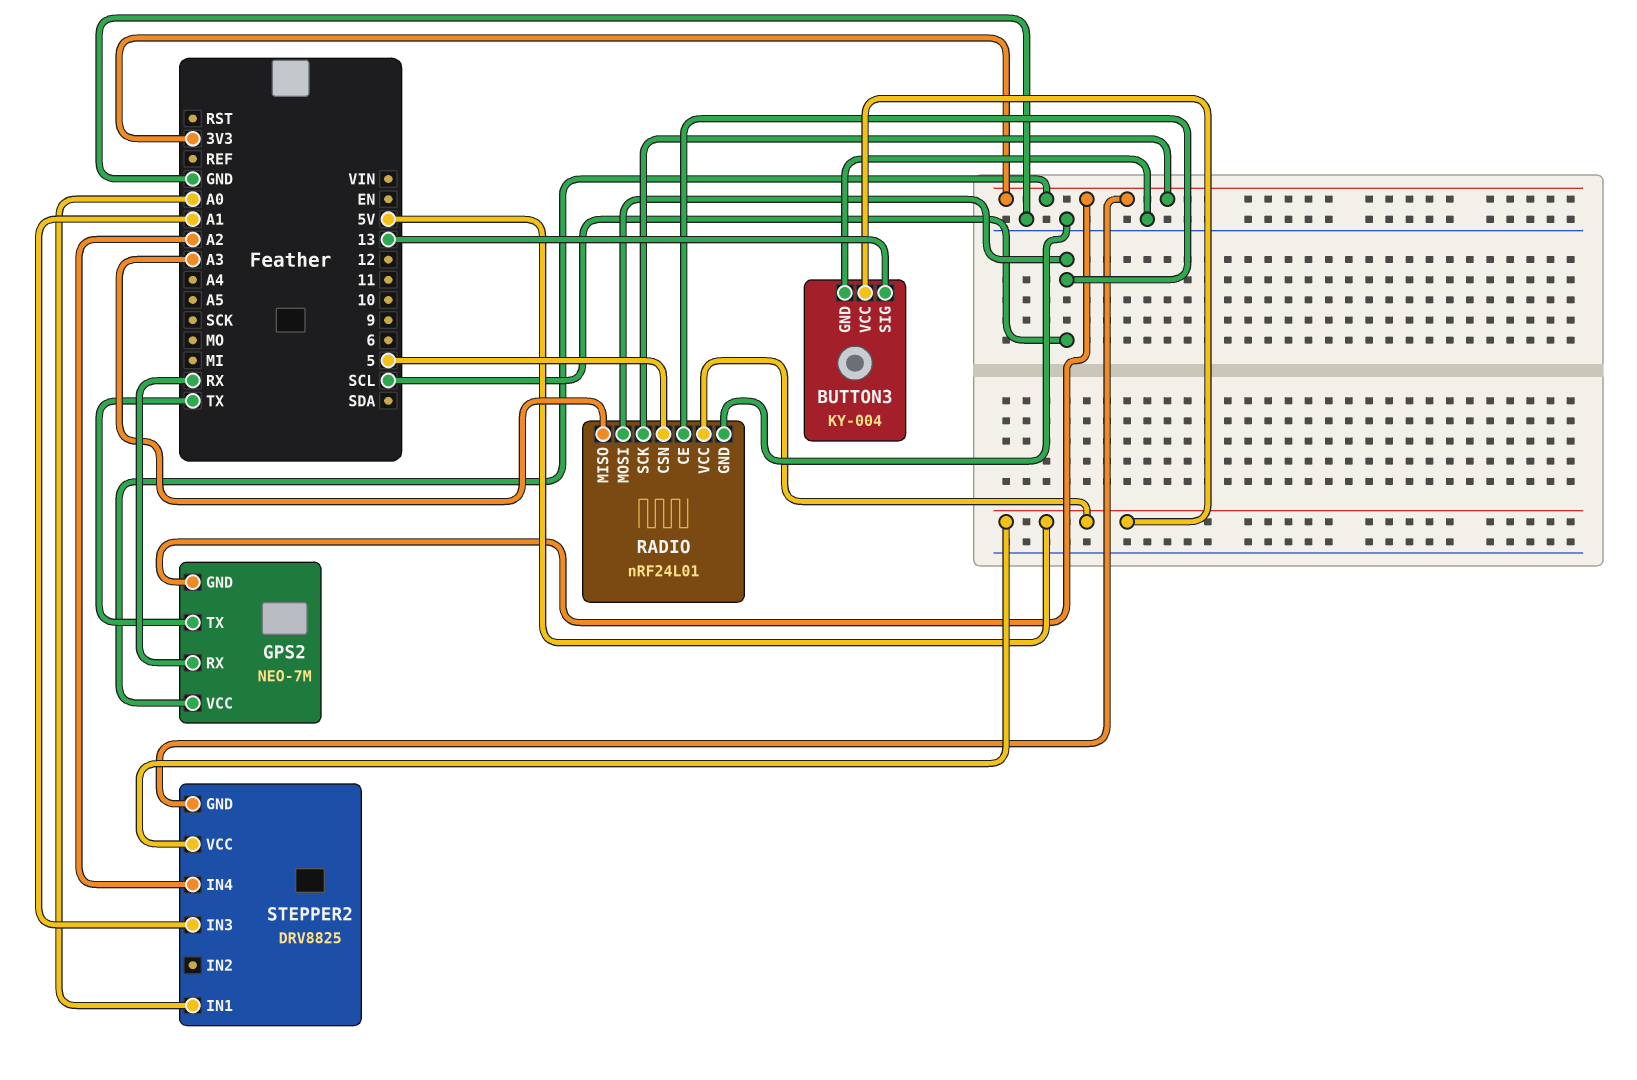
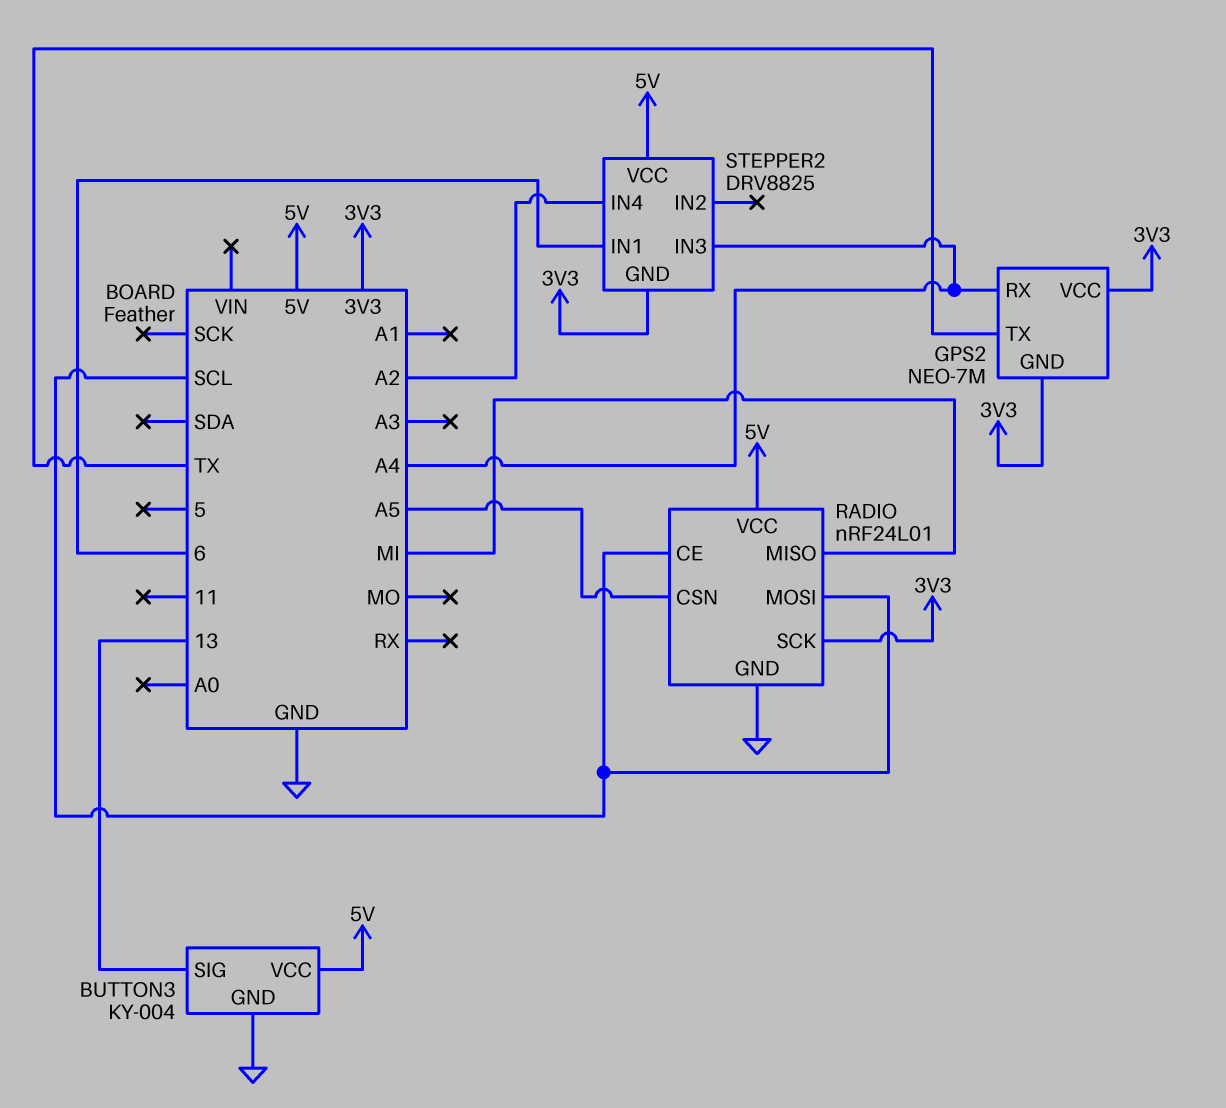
GPS2 pin RX: RX -> A4
RADIO pin CSN: 5 -> A5
RADIO pin MISO: A3 -> MI
STEPPER2 pin IN1: A0 -> 6
STEPPER2 pin IN3: A1 -> A4

